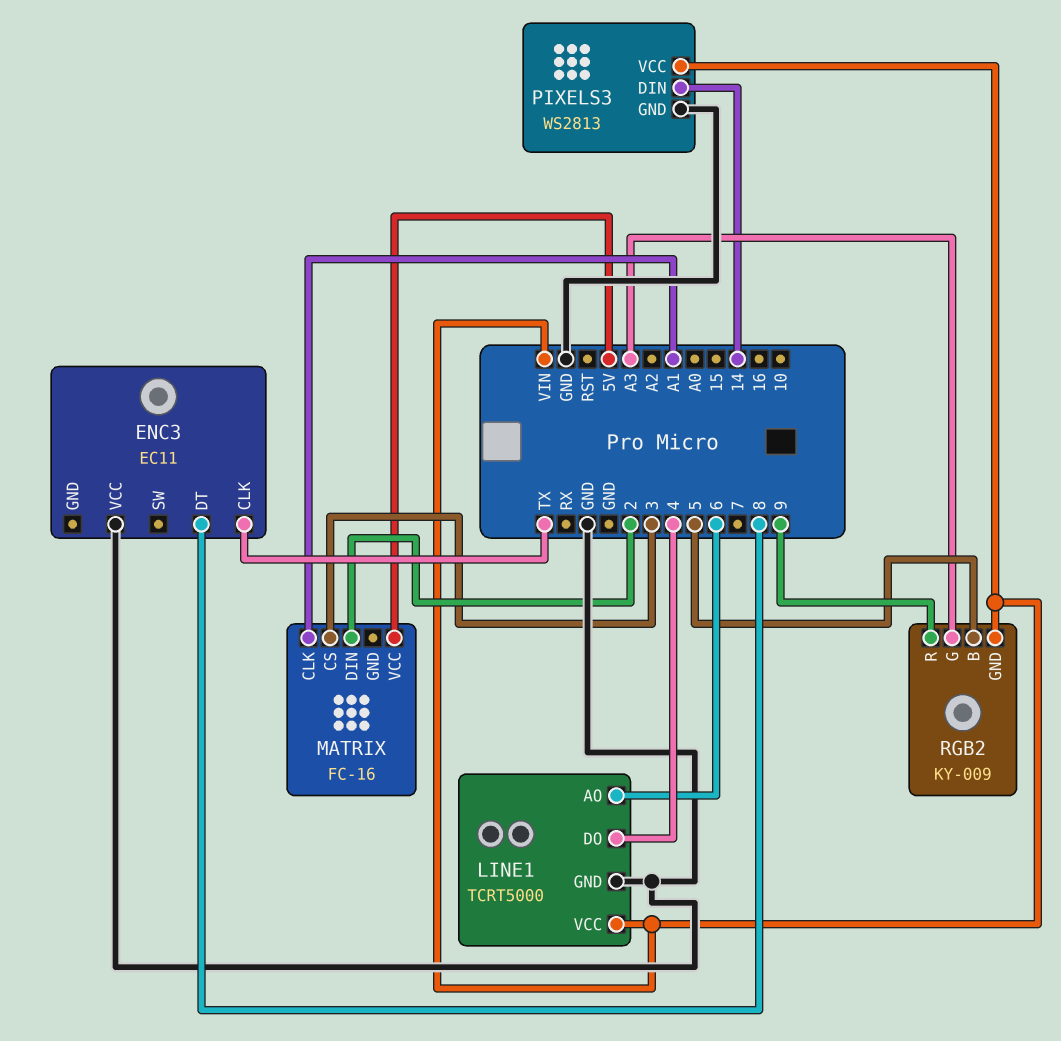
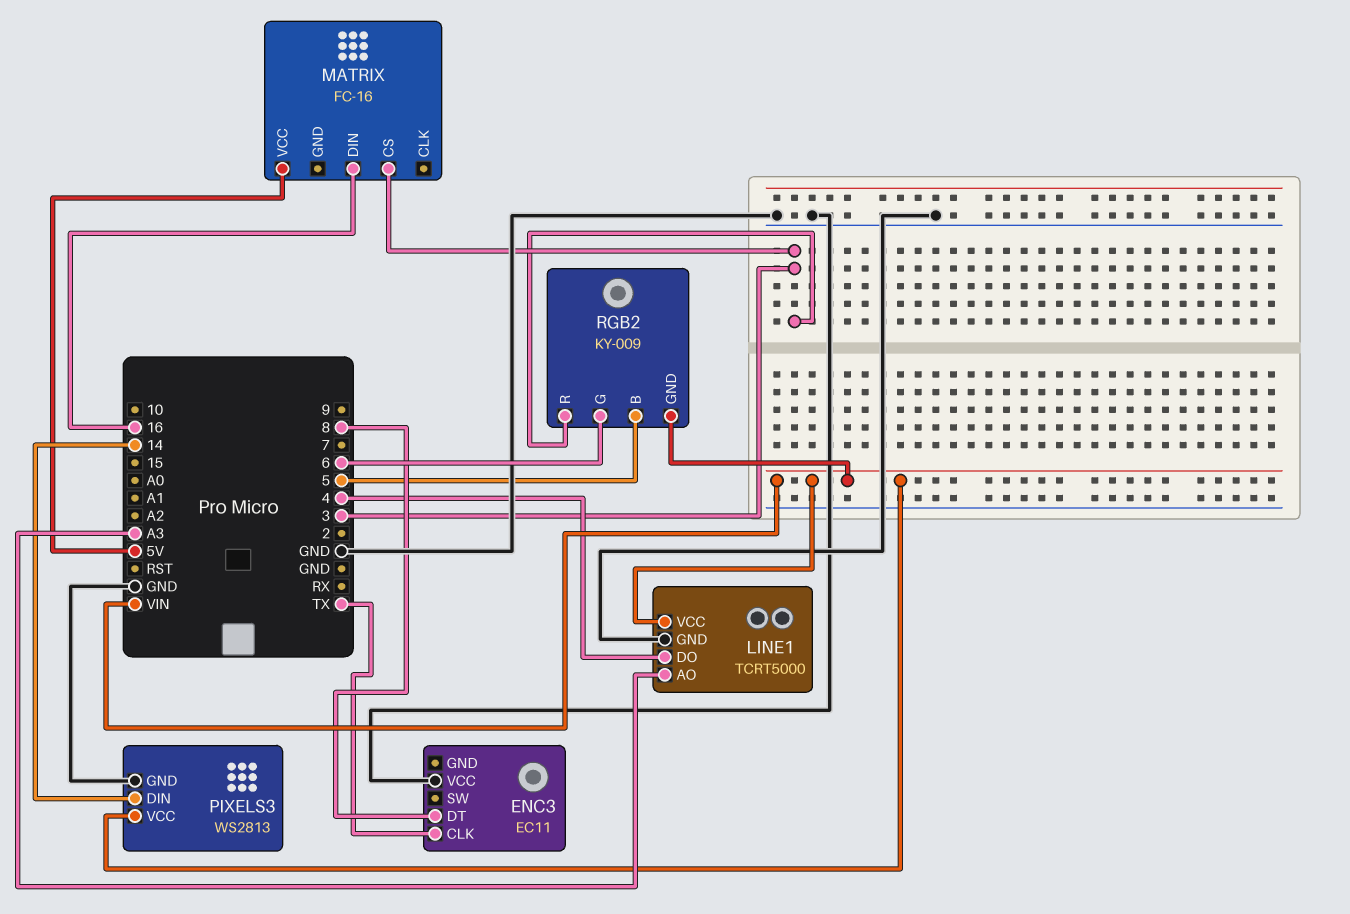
LINE1 pin AO: 6 -> A3
MATRIX pin CLK: A1 -> none
MATRIX pin DIN: 2 -> 16
RGB2 pin G: A3 -> 6
RGB2 pin R: 9 -> 3

